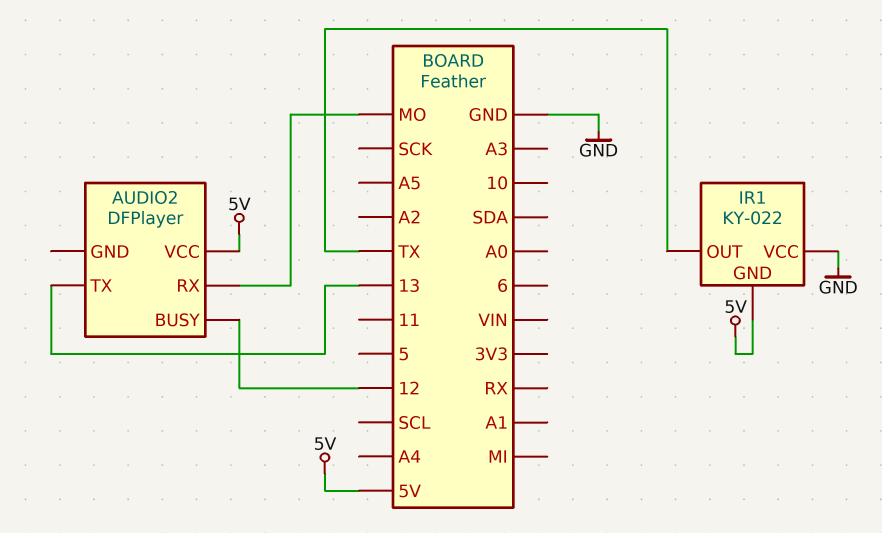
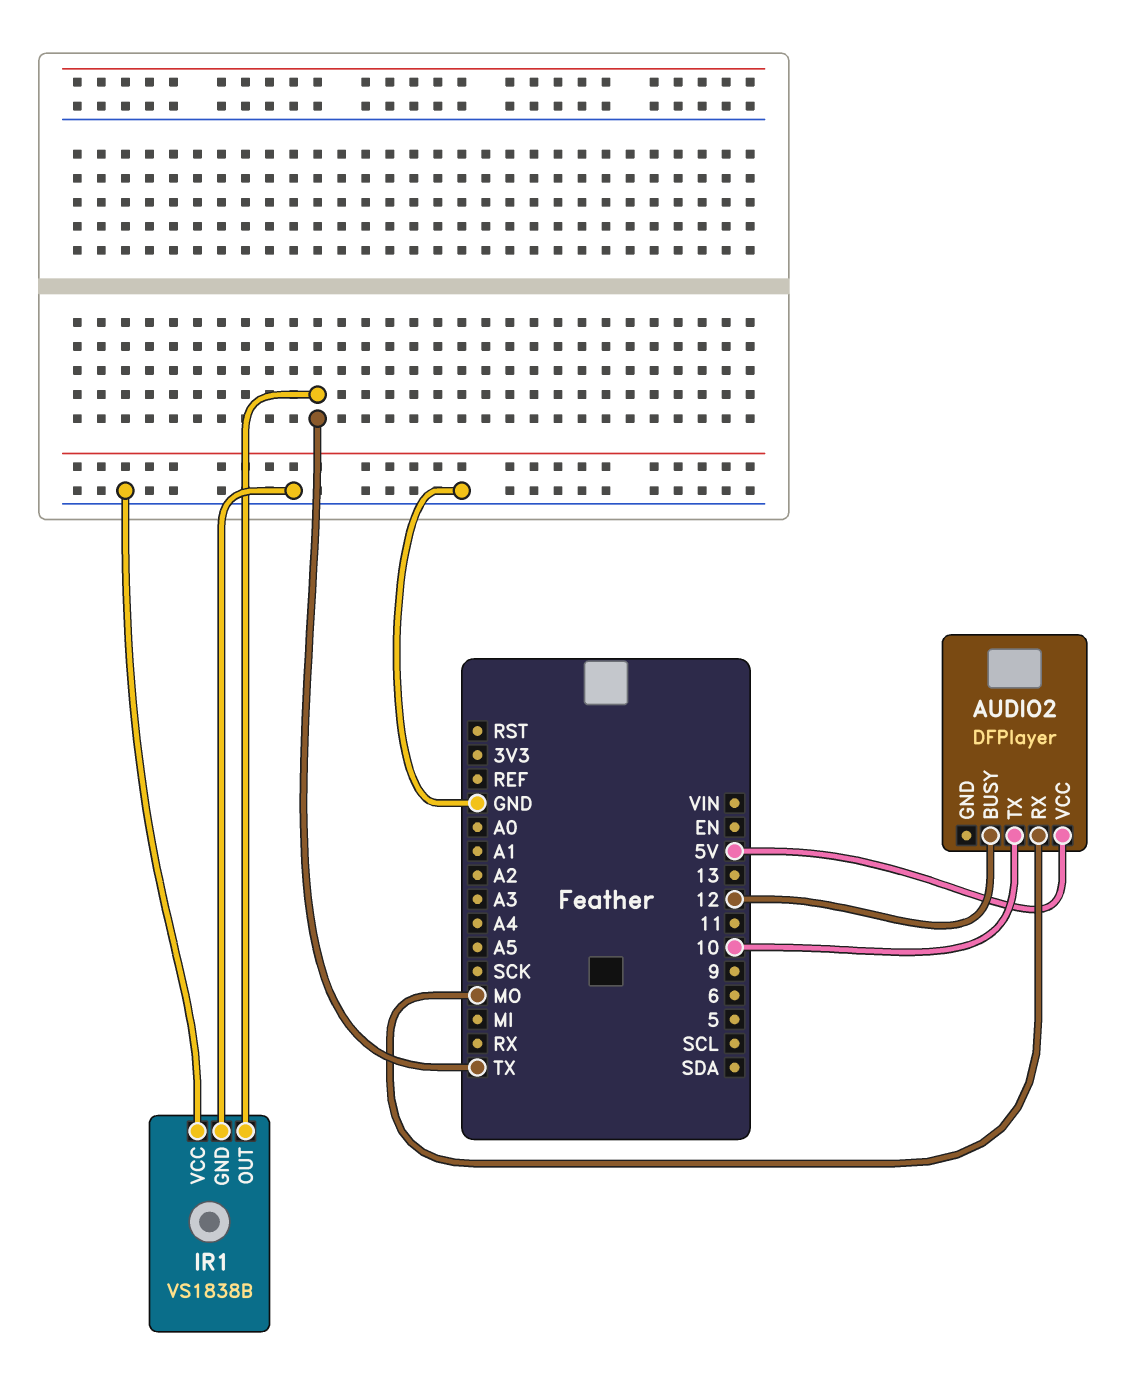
AUDIO2 pin TX: 13 -> 10
IR1: KY-022 -> VS1838B
IR1 pin GND: 5V -> GND

